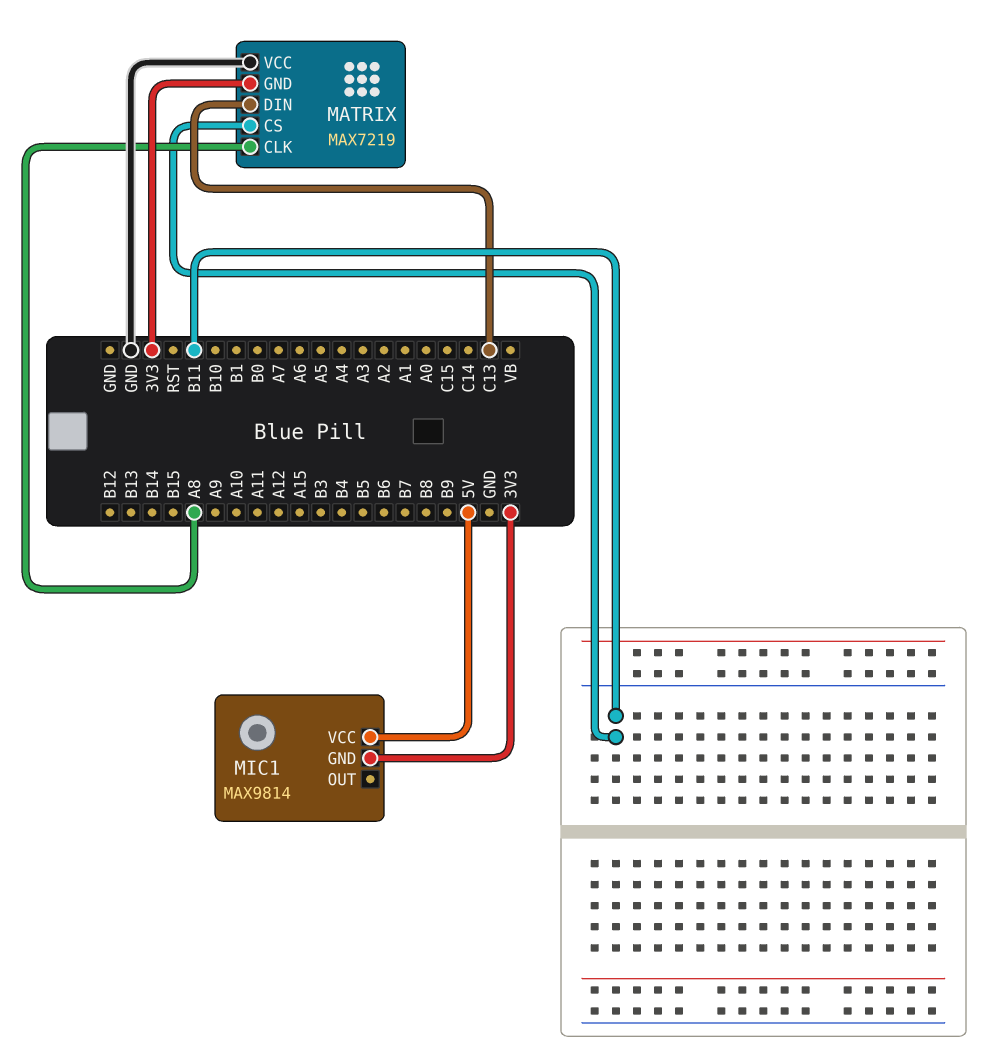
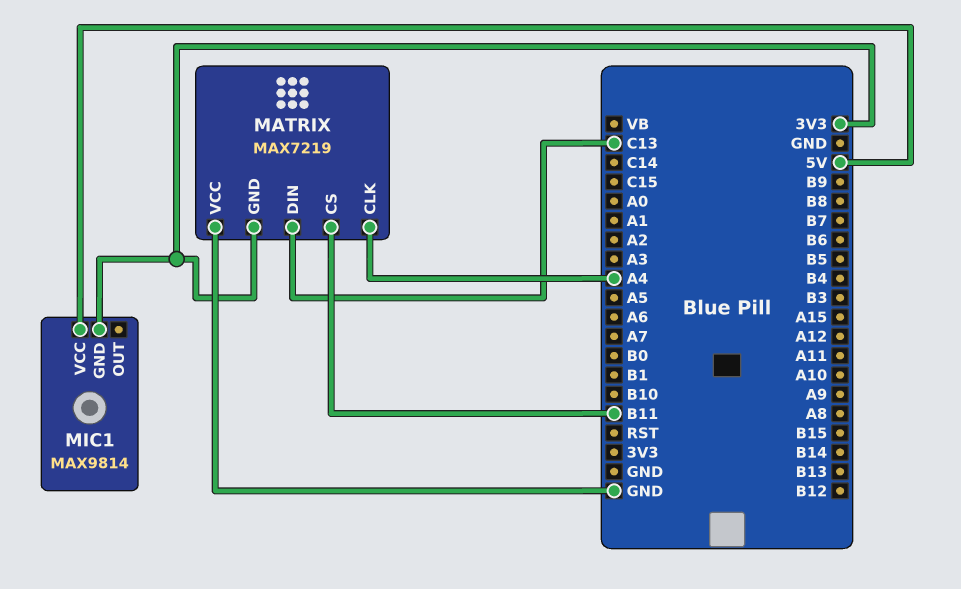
MATRIX pin CLK: A8 -> A4

